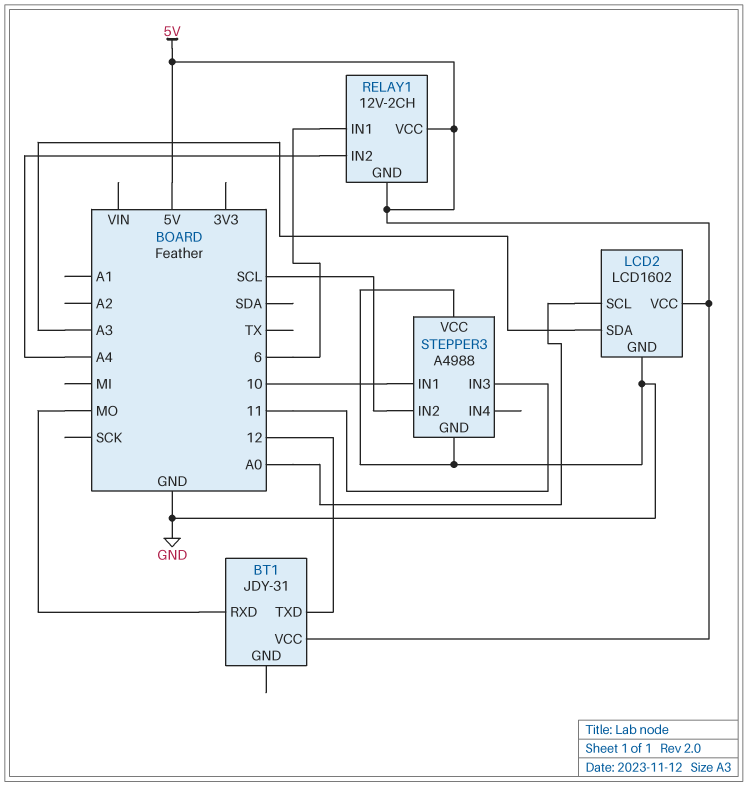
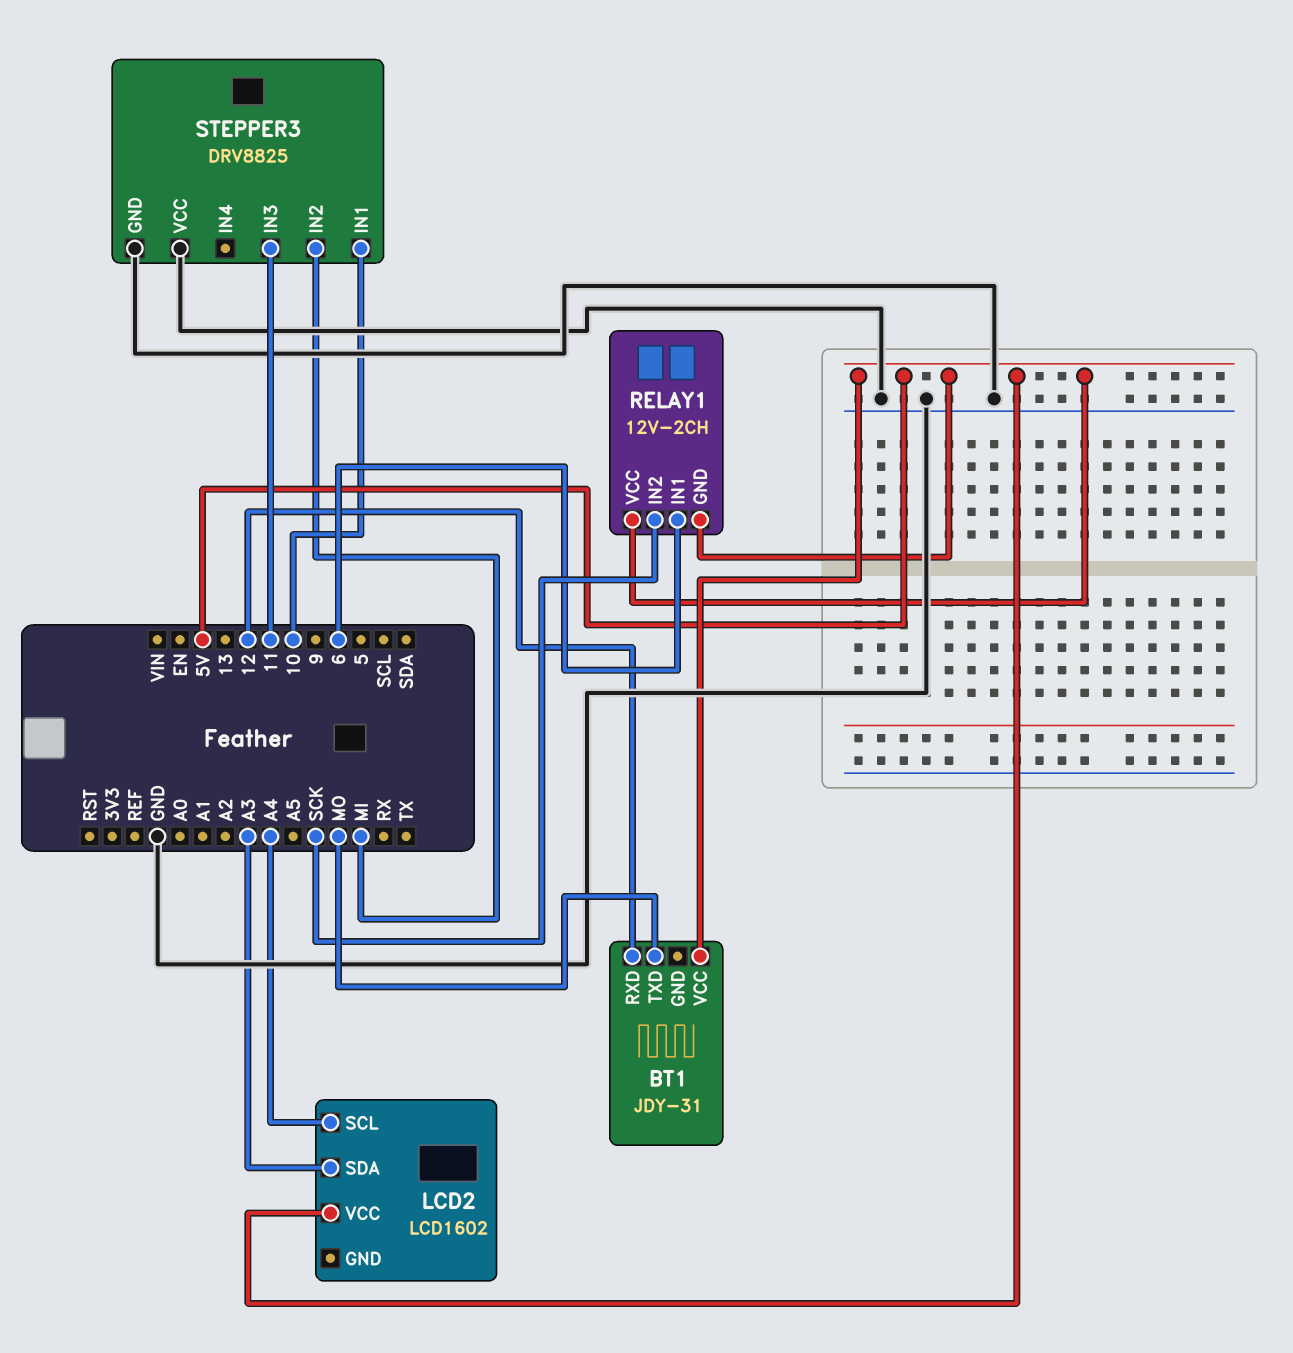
BT1 pin RXD: MO -> 12
BT1 pin TXD: 12 -> MO
LCD2 pin GND: GND -> none
LCD2 pin SCL: A0 -> A4
RELAY1 pin IN2: A4 -> SCK
STEPPER3: A4988 -> DRV8825
STEPPER3 pin IN2: SCL -> MI

